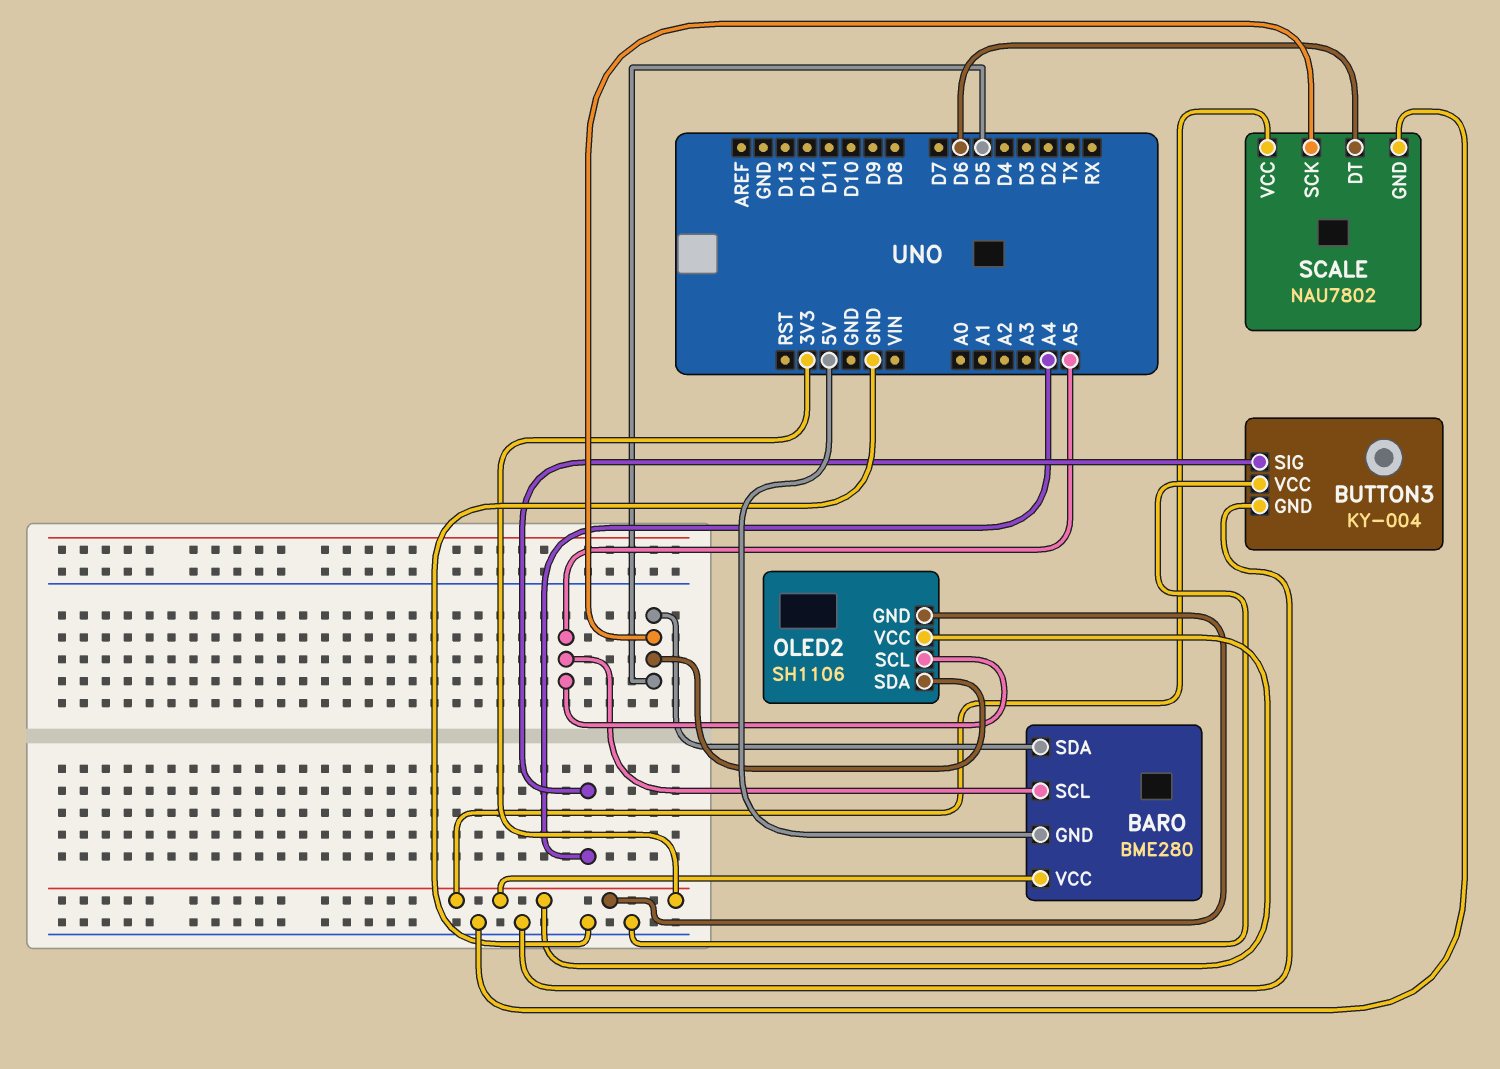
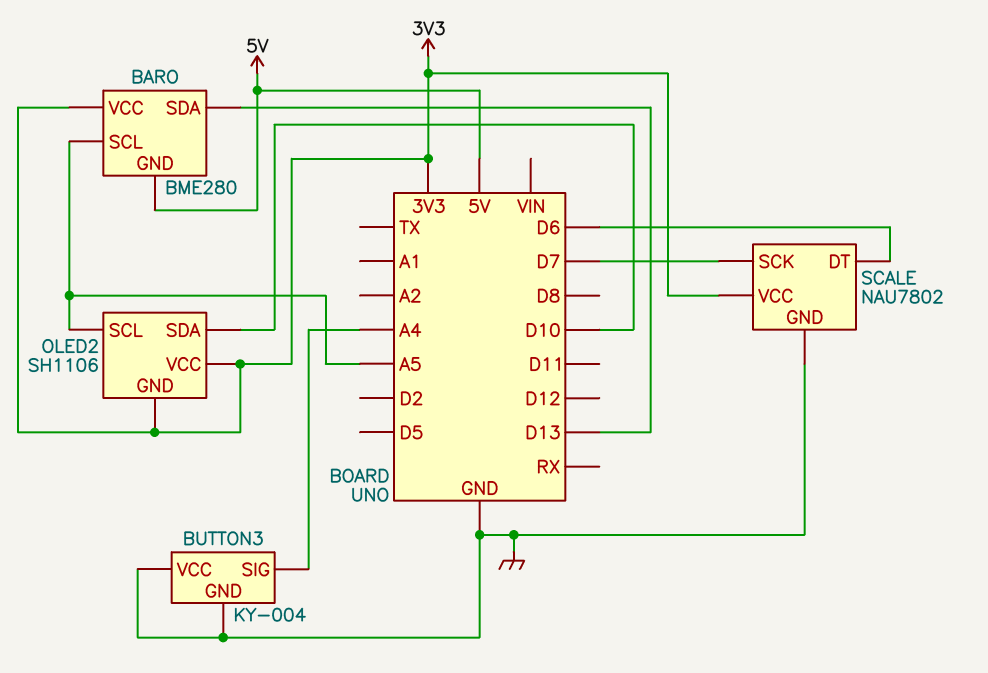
BARO pin SDA: D5 -> D13
OLED2 pin SDA: D5 -> D10
SCALE pin SCK: D5 -> D7

